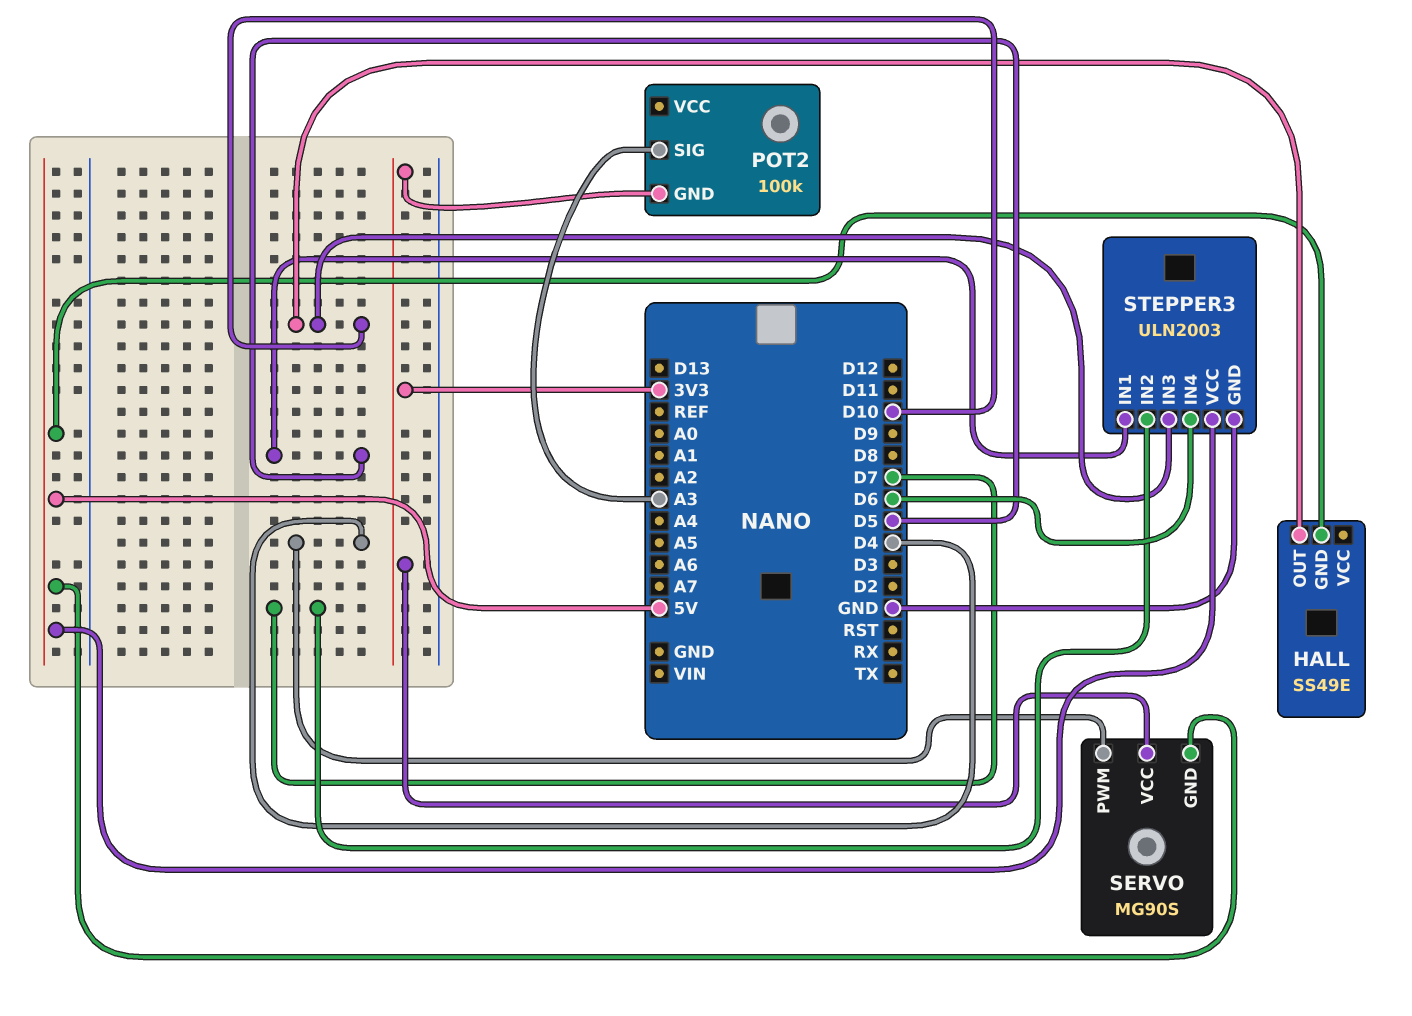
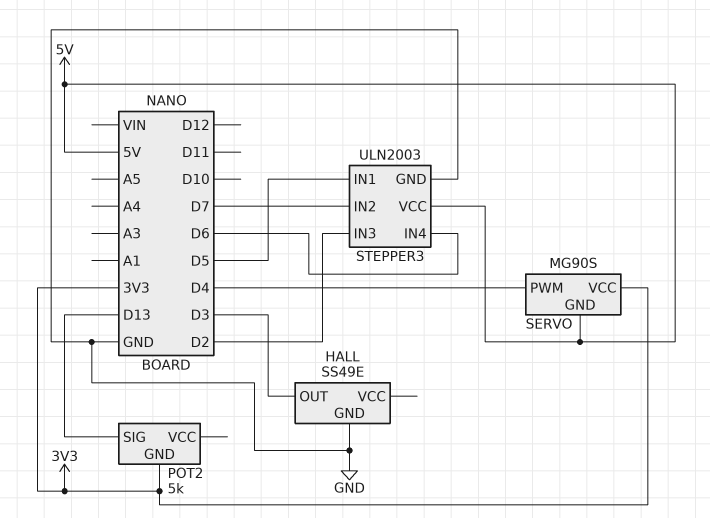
HALL pin GND: 5V -> GND
HALL pin OUT: D10 -> D3
POT2: 100k -> 5k
POT2 pin SIG: A3 -> D13
STEPPER3 pin IN3: D10 -> D2

